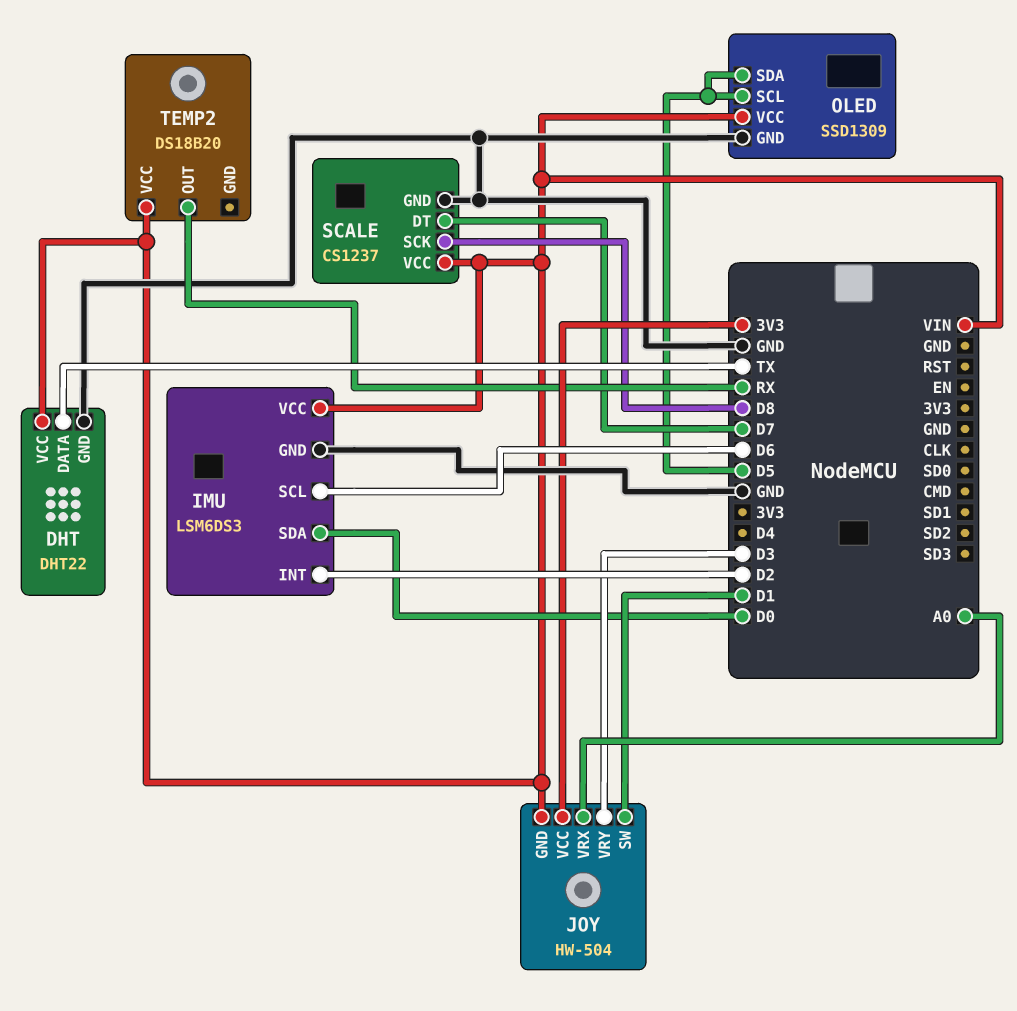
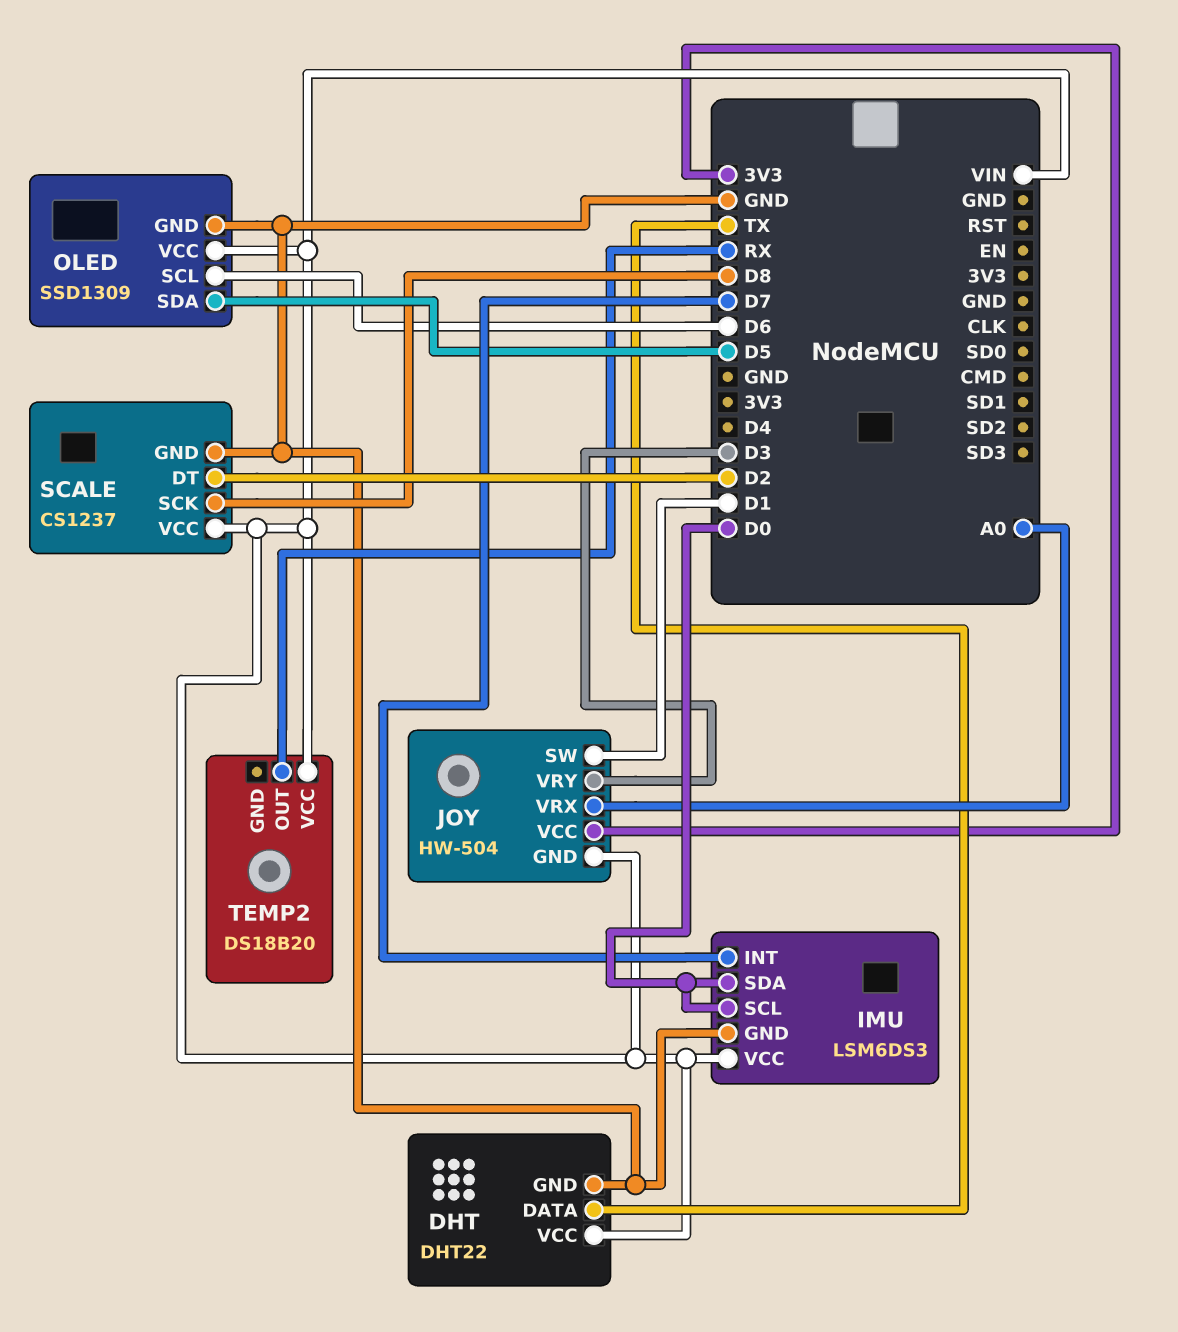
IMU pin INT: D2 -> D7
IMU pin SCL: D6 -> D0
OLED pin SCL: D5 -> D6
SCALE pin DT: D7 -> D2

